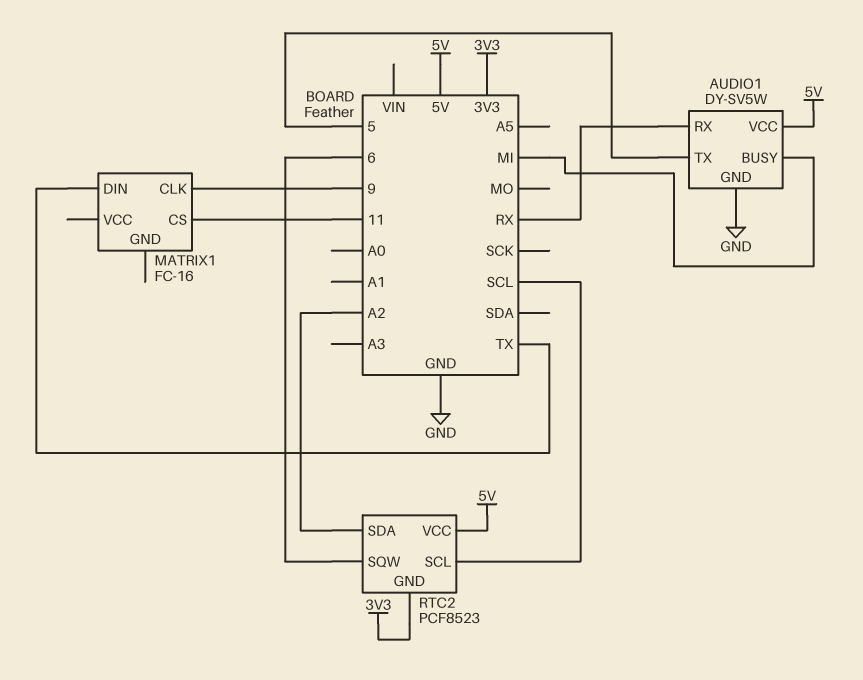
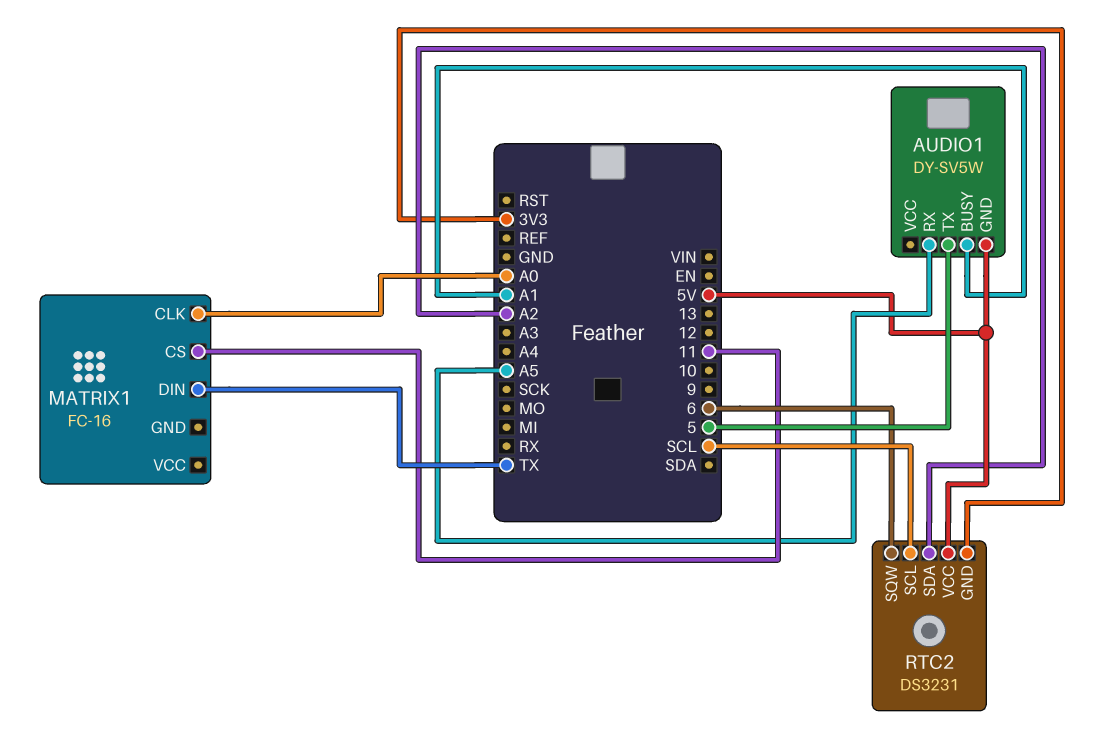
AUDIO1 pin BUSY: MI -> A1
AUDIO1 pin GND: GND -> 5V
AUDIO1 pin RX: RX -> A5
AUDIO1 pin VCC: 5V -> none
MATRIX1 pin CLK: 9 -> A0
RTC2: PCF8523 -> DS3231

